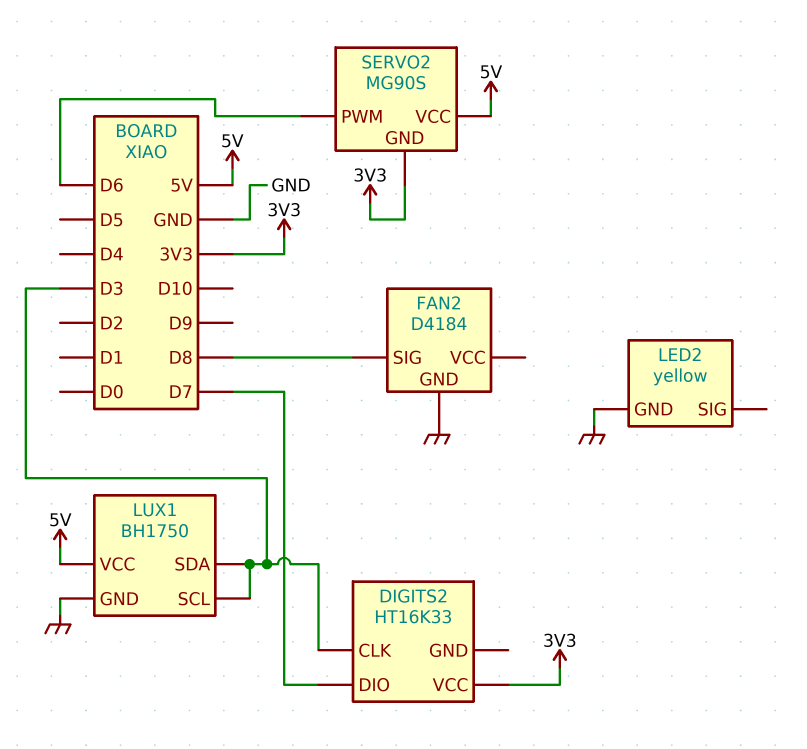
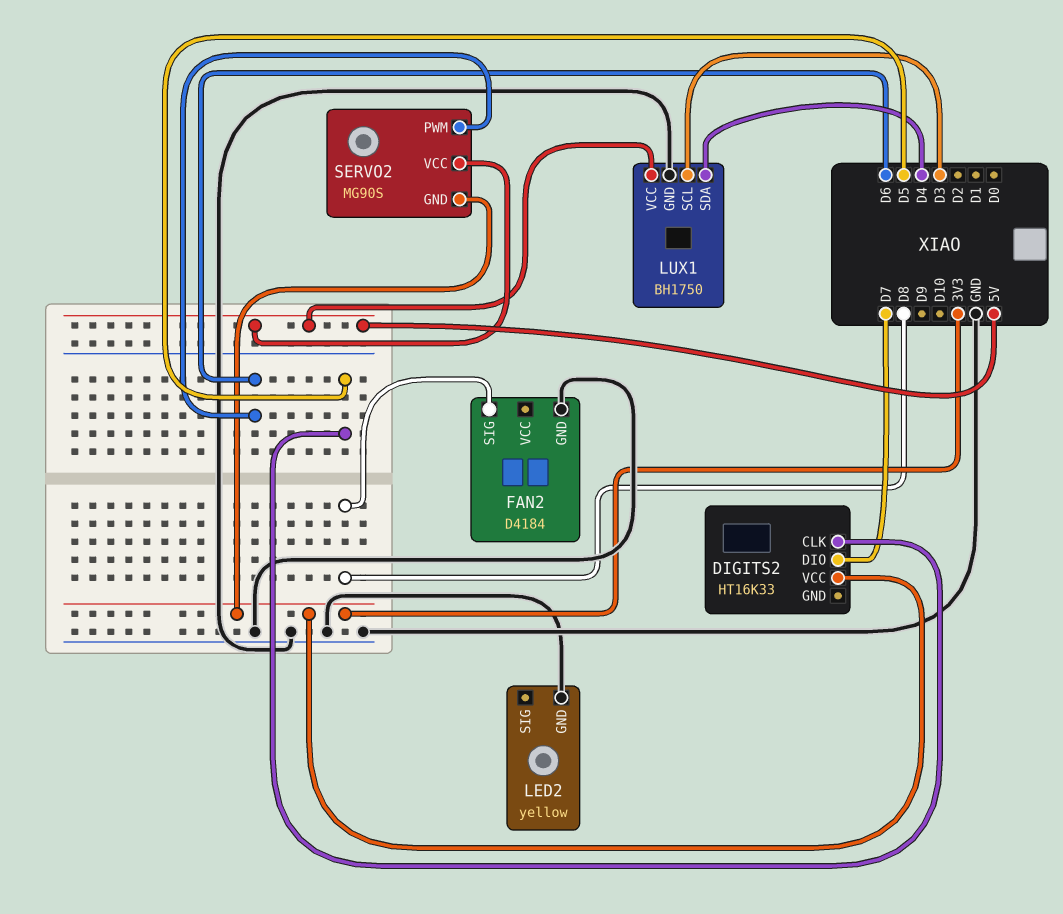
DIGITS2 pin CLK: D3 -> D5
LUX1 pin SDA: D3 -> D4

